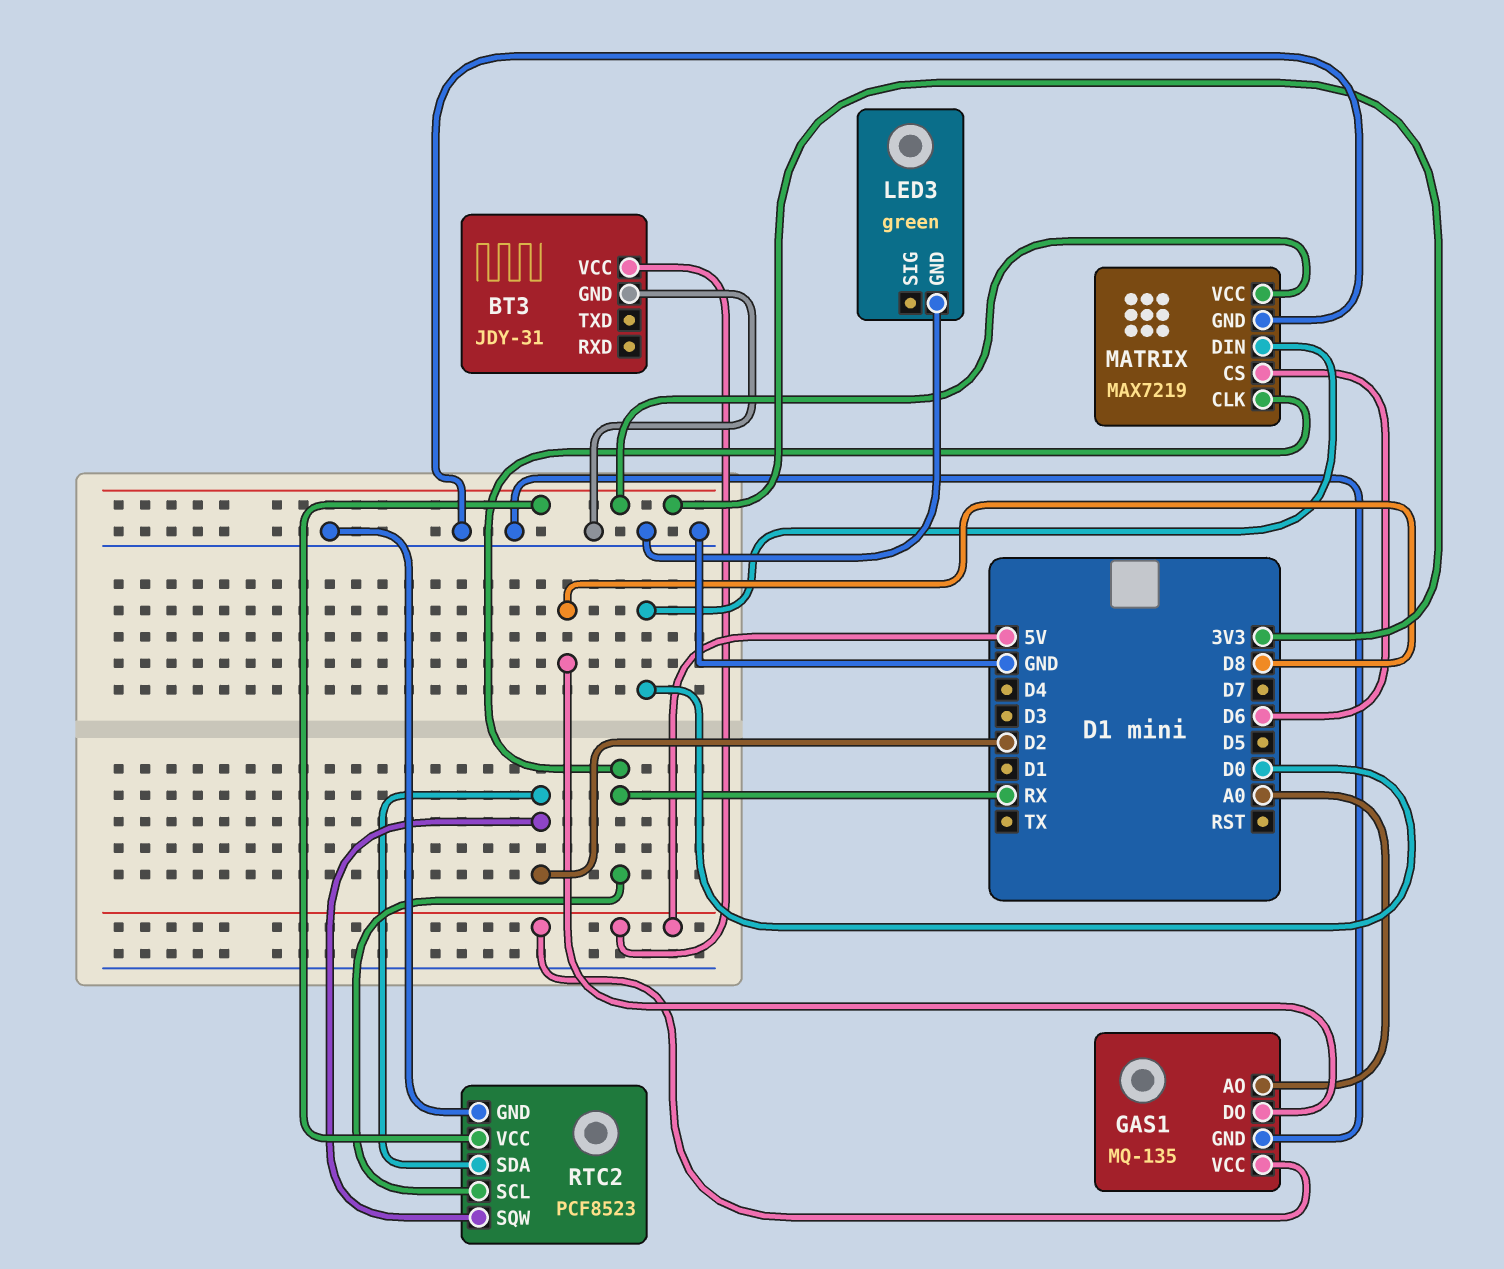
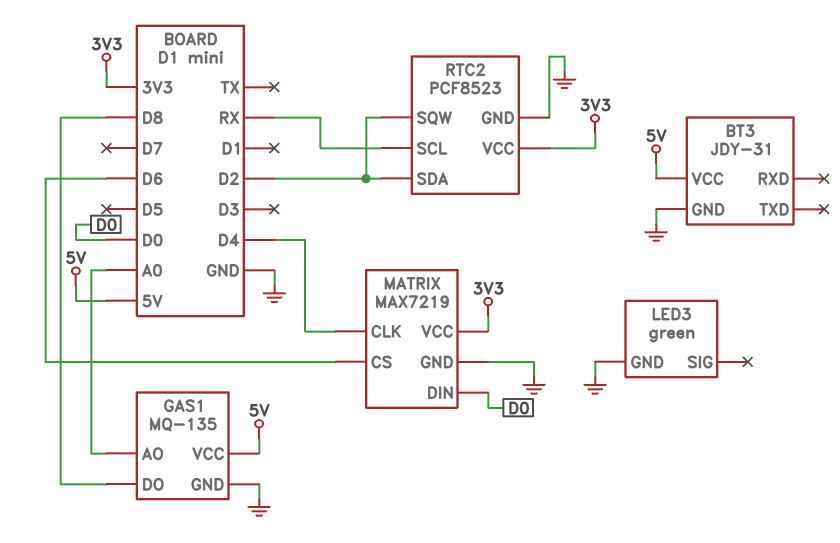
MATRIX pin CLK: RX -> D4

